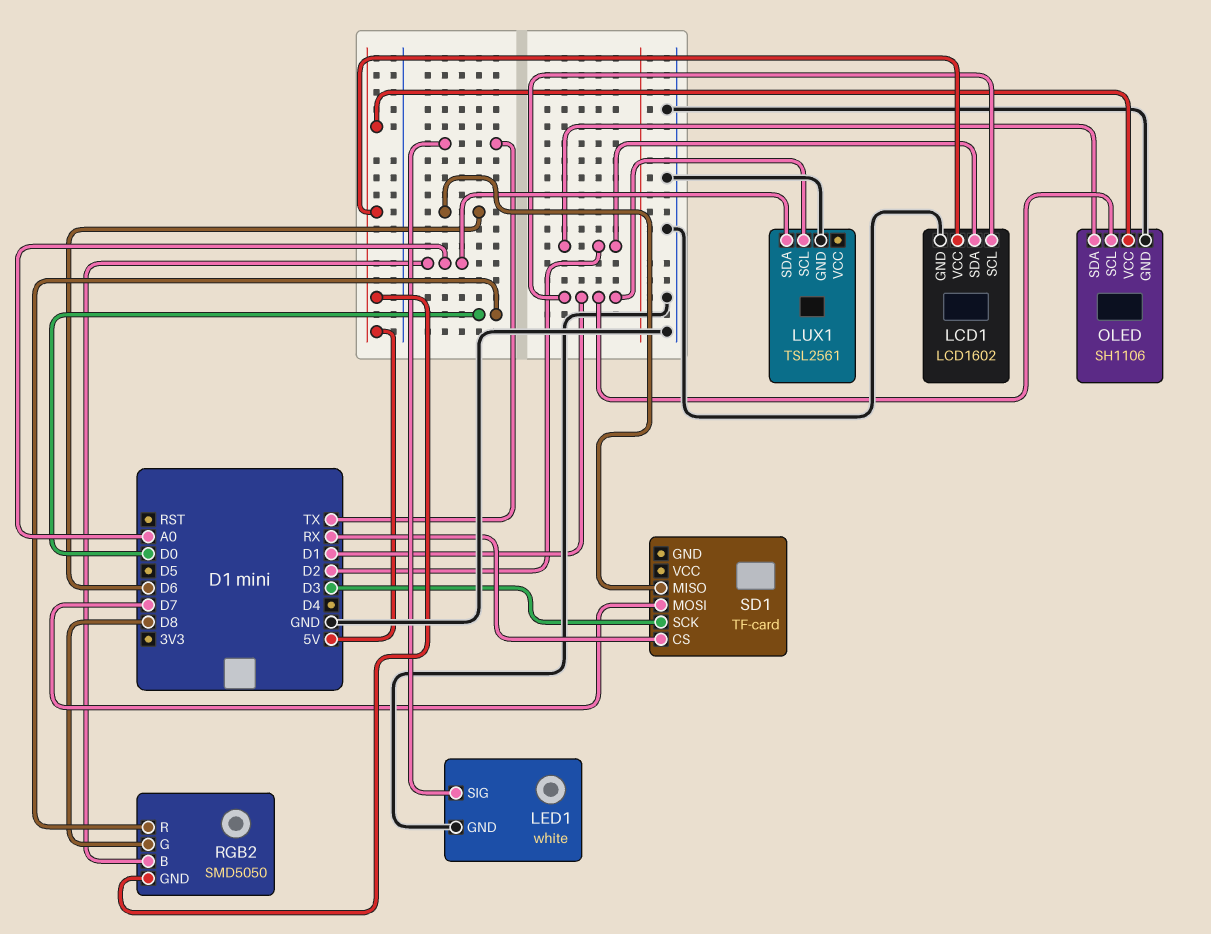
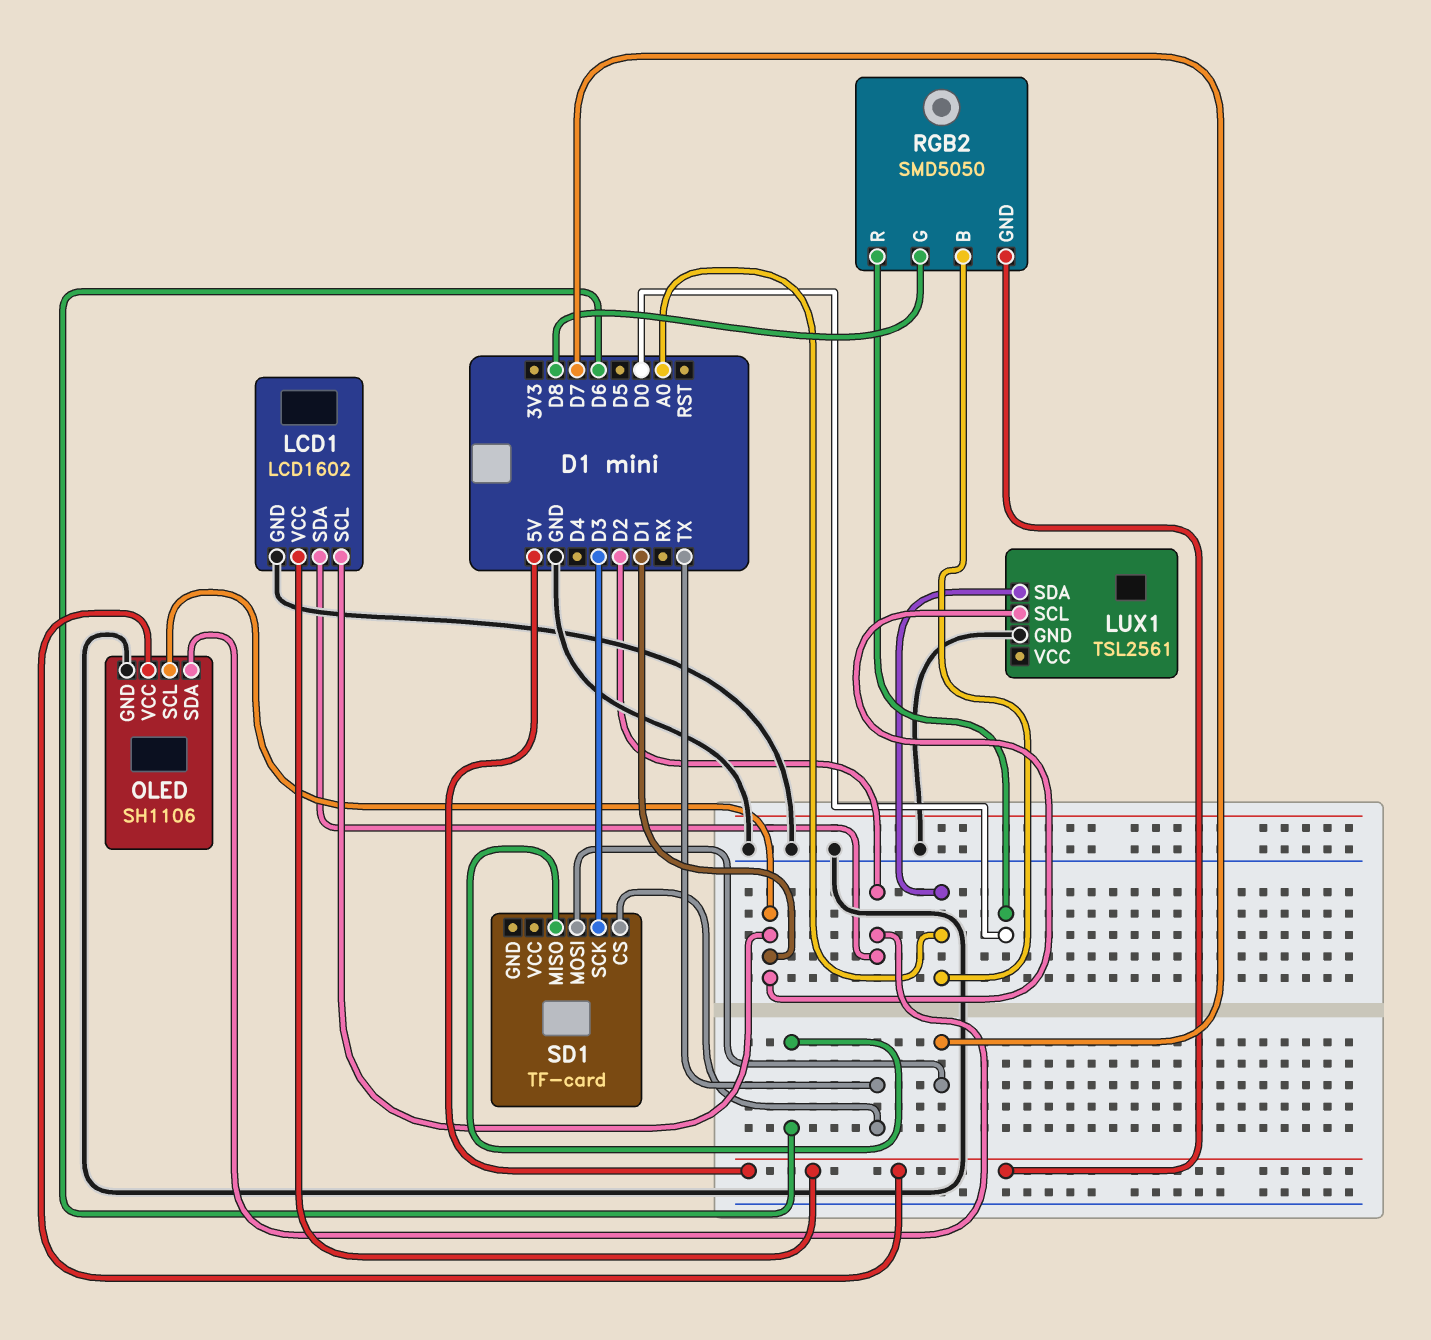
LED1: white -> none
LED1 pin GND: GND -> none
LED1 pin SIG: TX -> none
SD1 pin CS: RX -> TX

